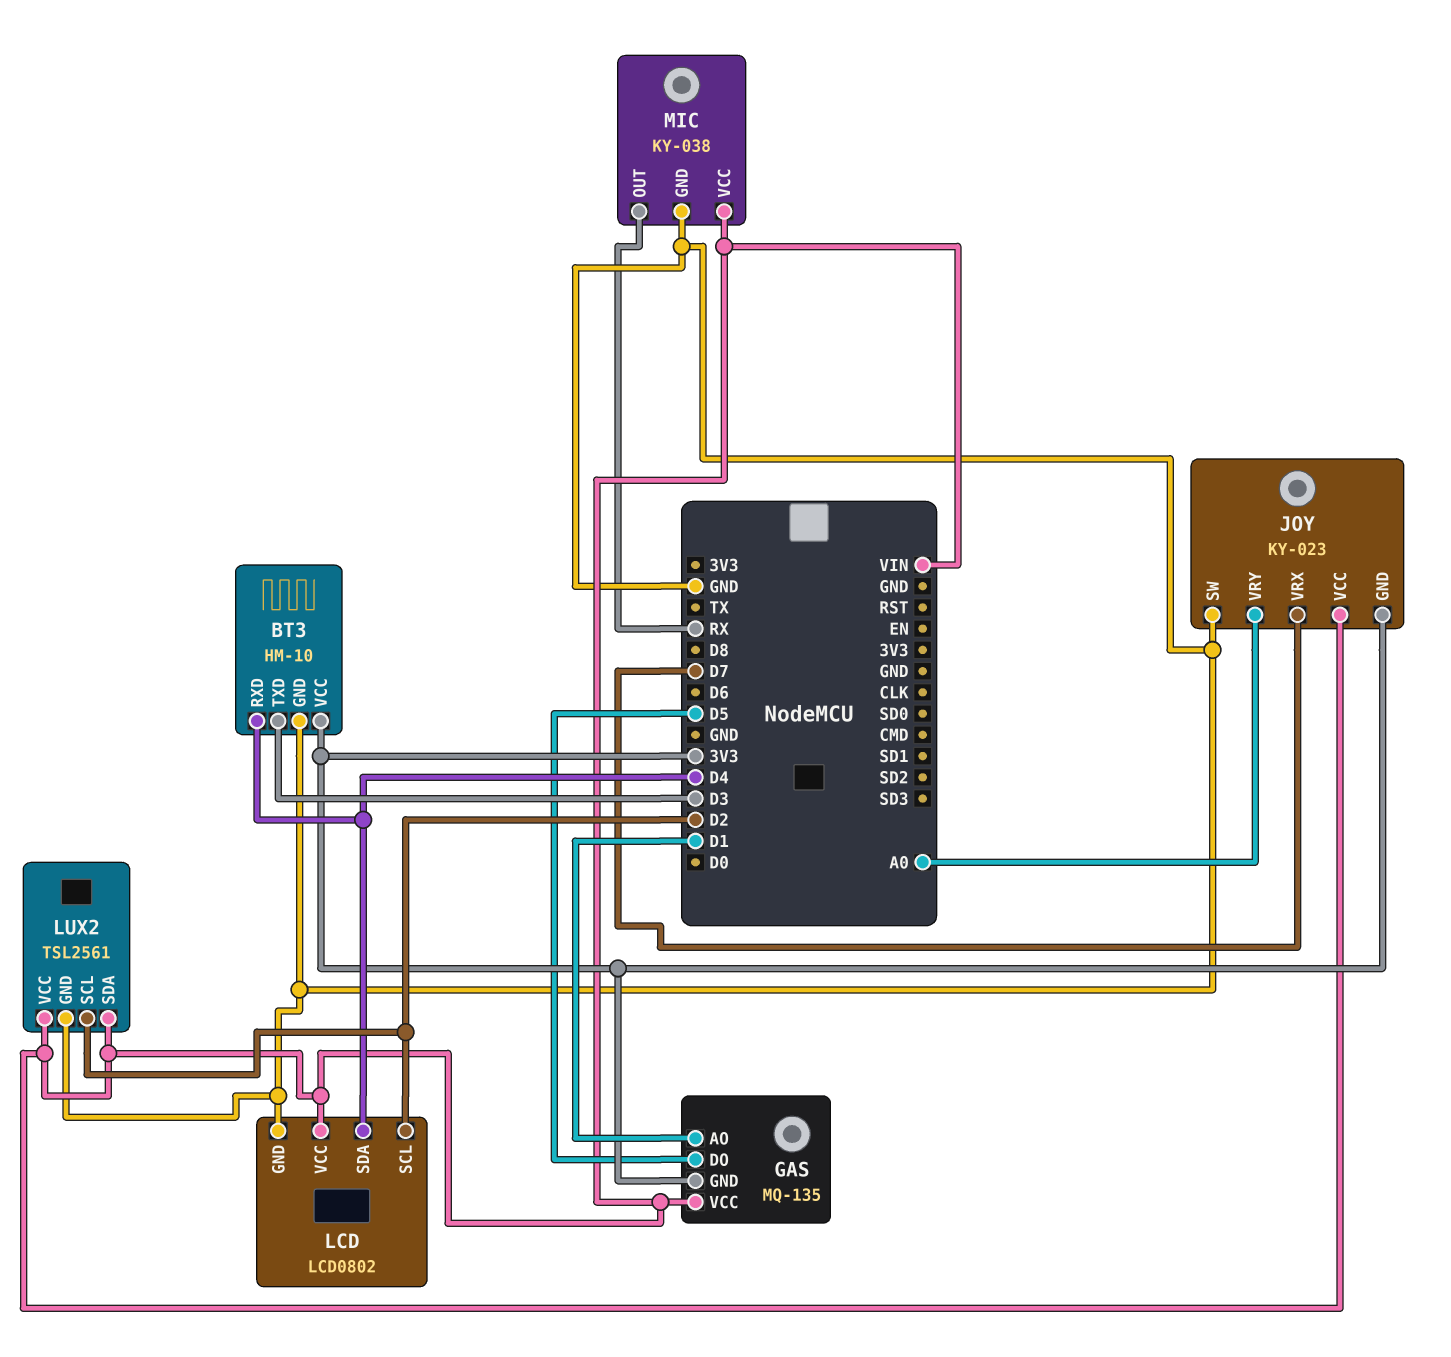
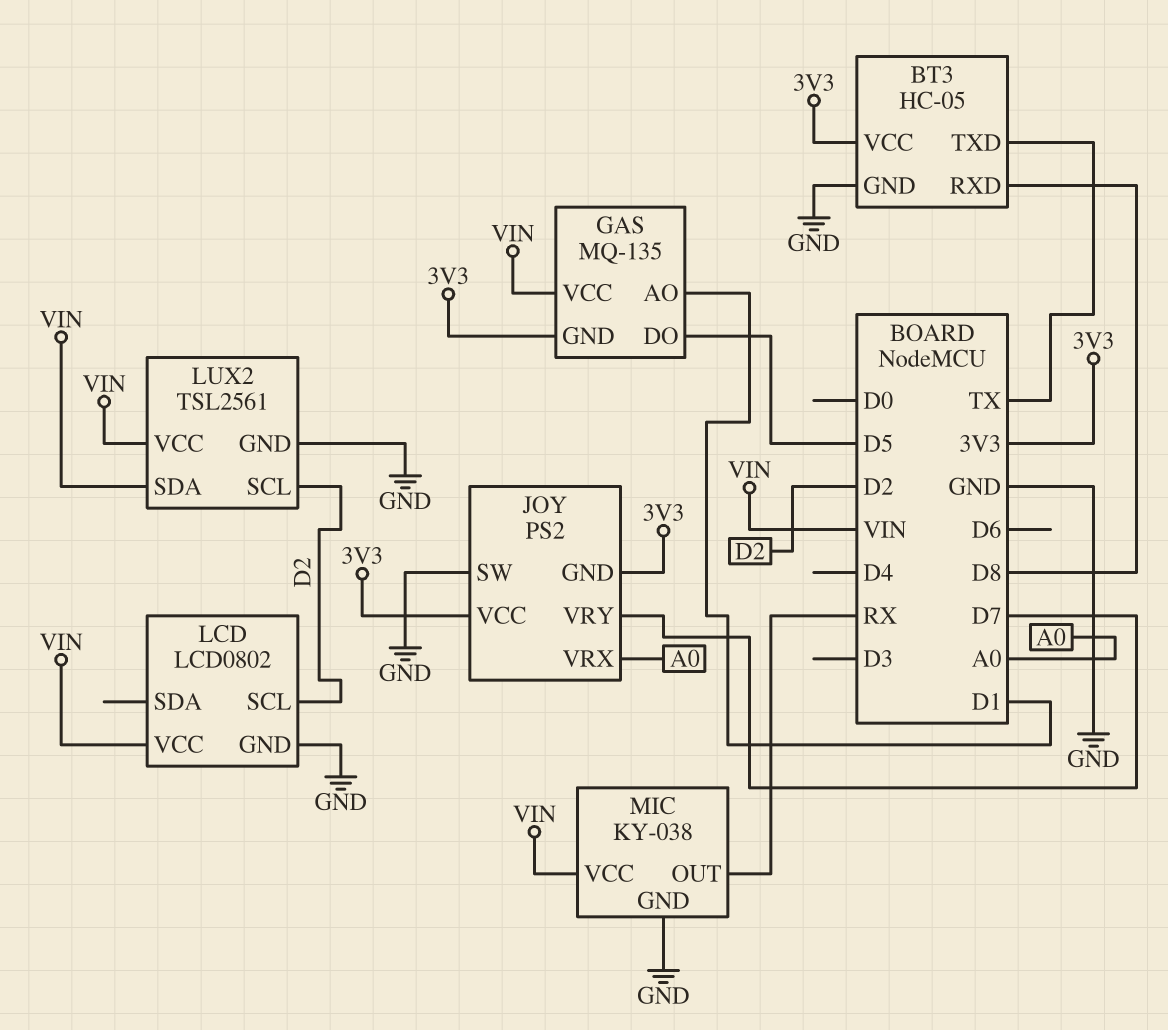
BT3: HM-10 -> HC-05
BT3 pin RXD: D4 -> D8
BT3 pin TXD: D3 -> TX
JOY: KY-023 -> PS2
JOY pin VCC: VIN -> 3V3
JOY pin VRX: D7 -> A0
JOY pin VRY: A0 -> D7
LCD pin SDA: D4 -> none

